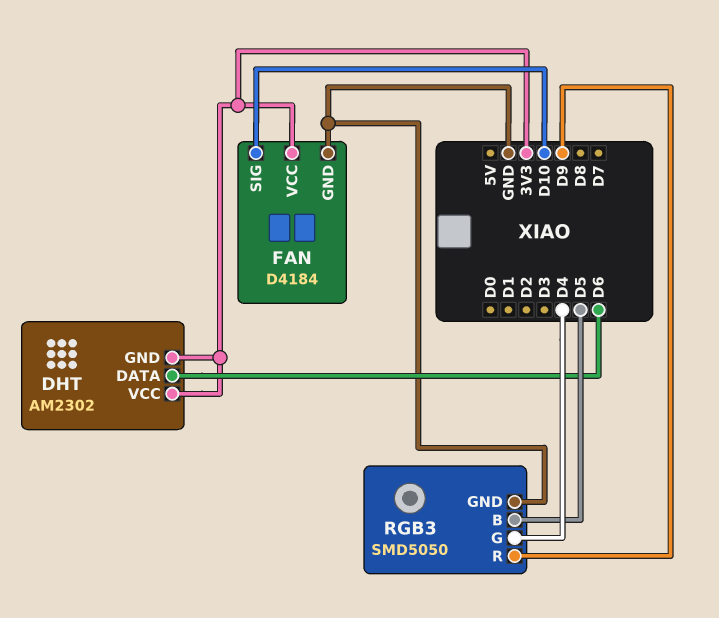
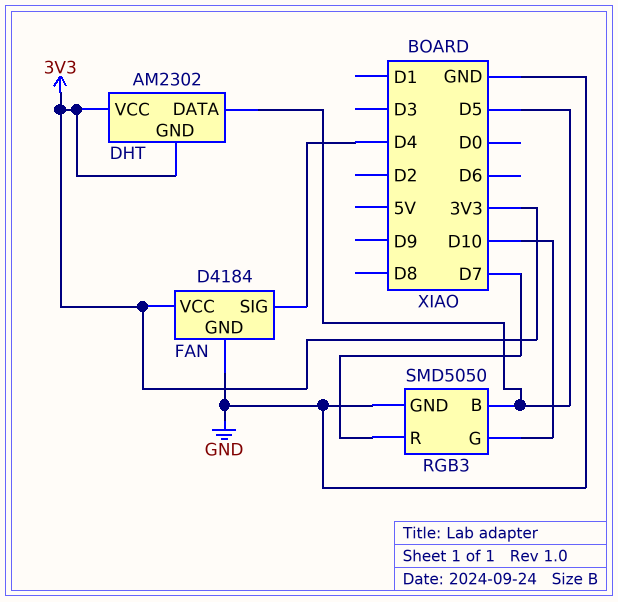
DHT pin DATA: D6 -> D5
FAN pin SIG: D10 -> D4
RGB3 pin G: D4 -> D10
RGB3 pin R: D9 -> D7

